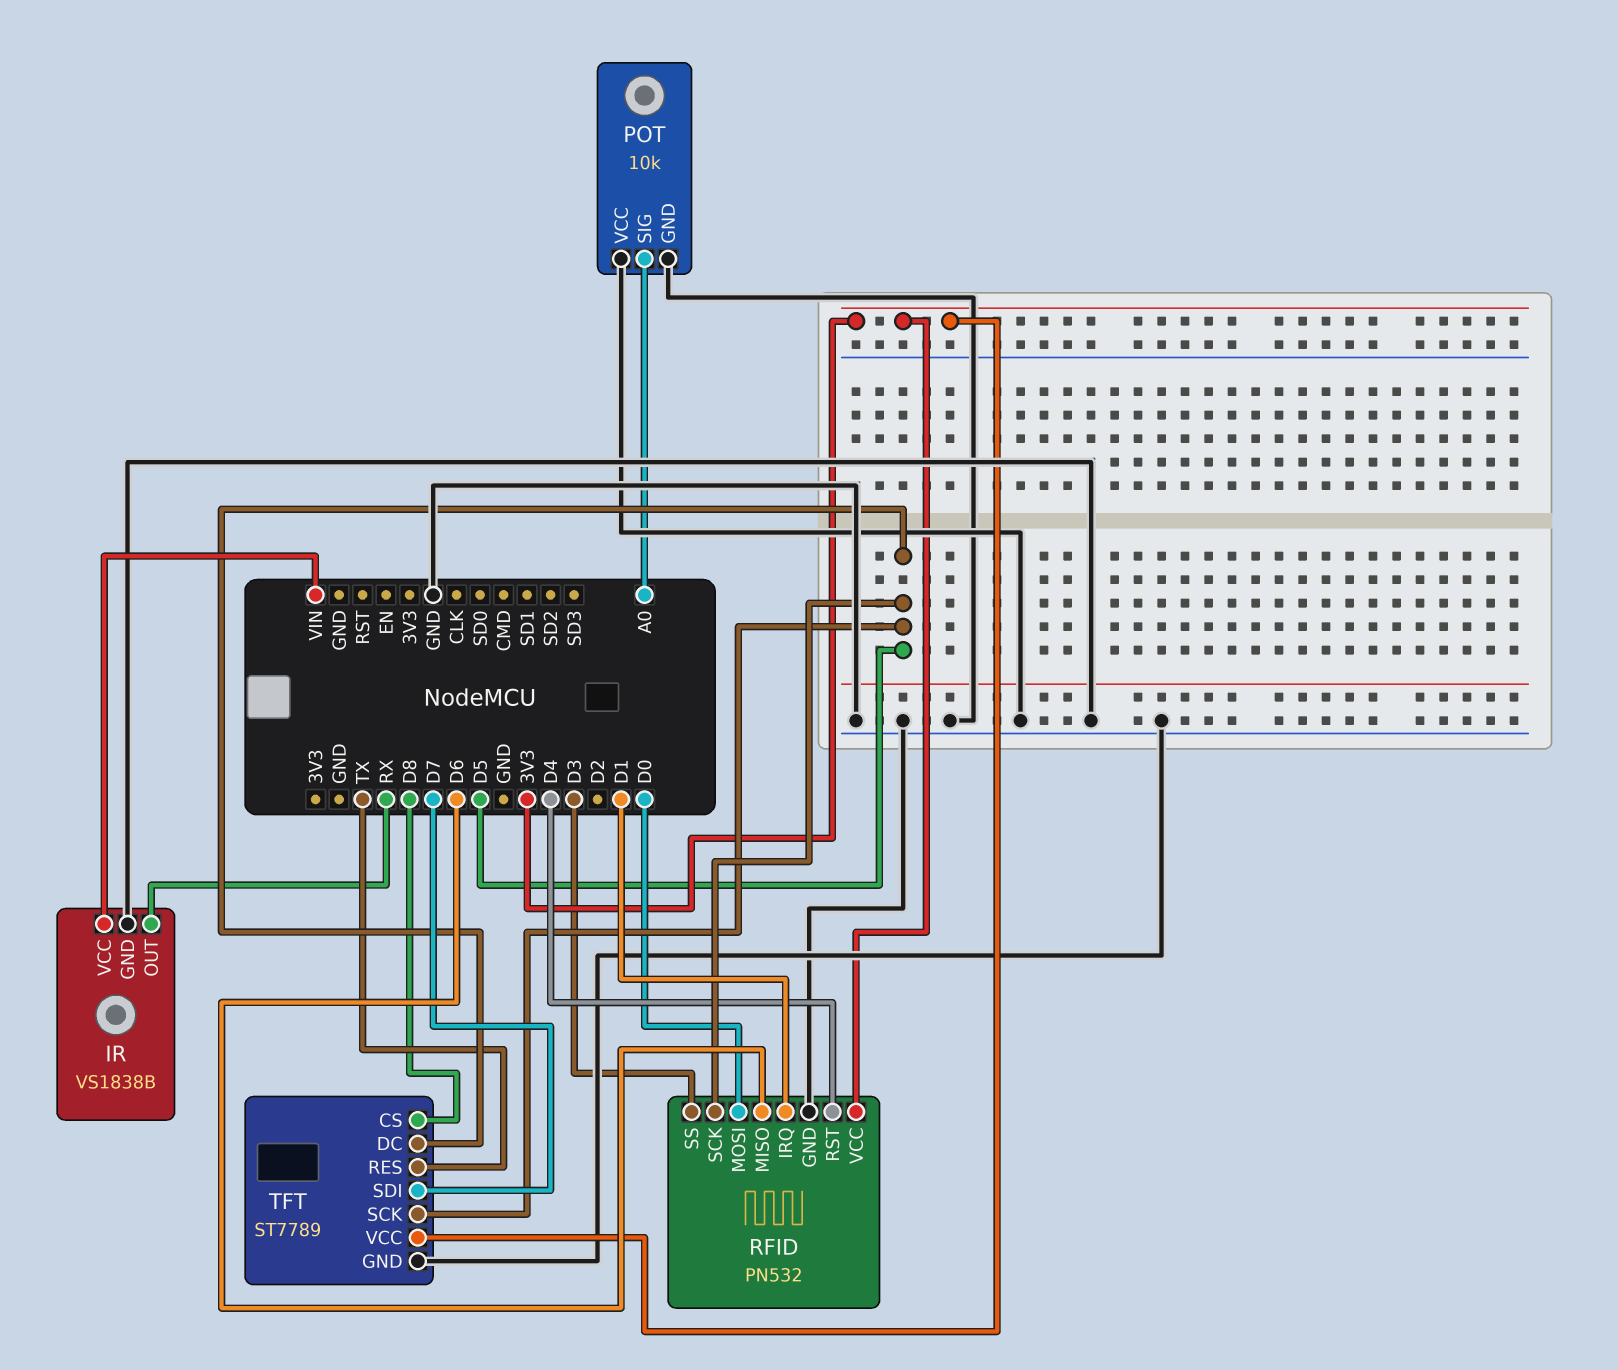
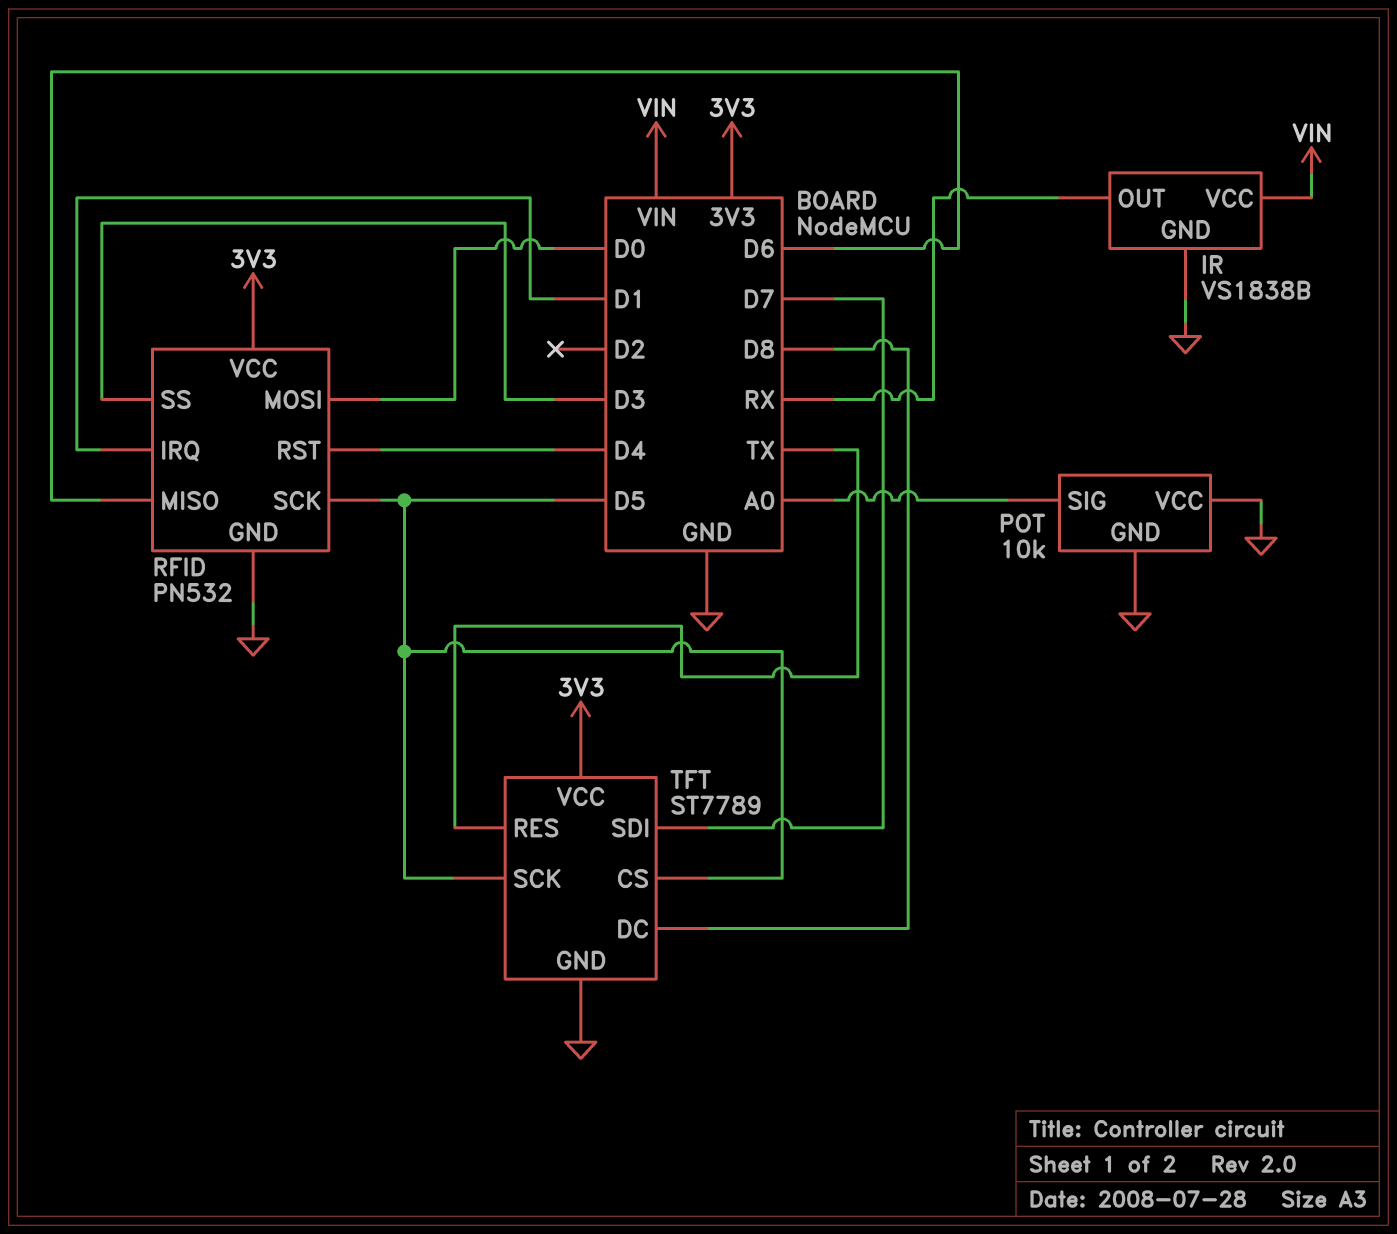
TFT pin CS: D8 -> D5
TFT pin DC: D5 -> D8

